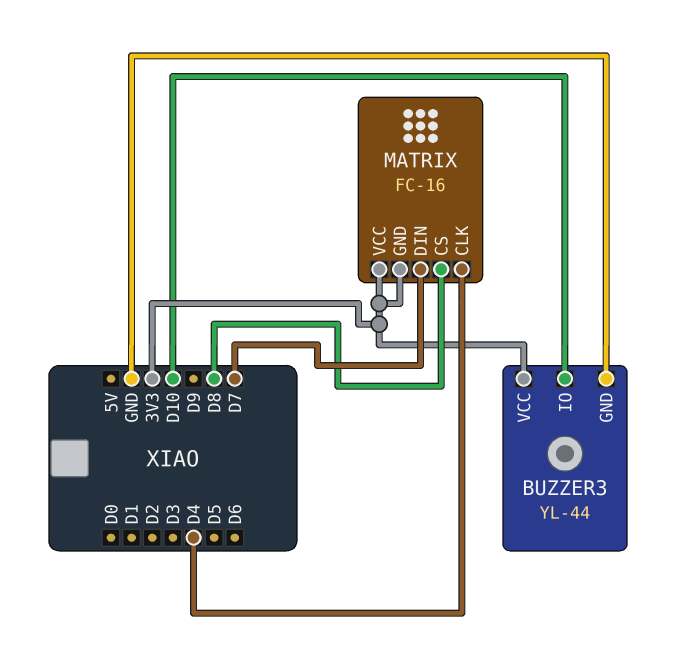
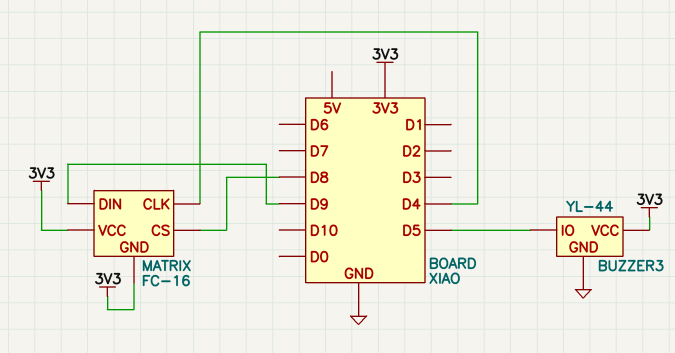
BUZZER3 pin IO: D10 -> D5
MATRIX pin DIN: D7 -> D9

